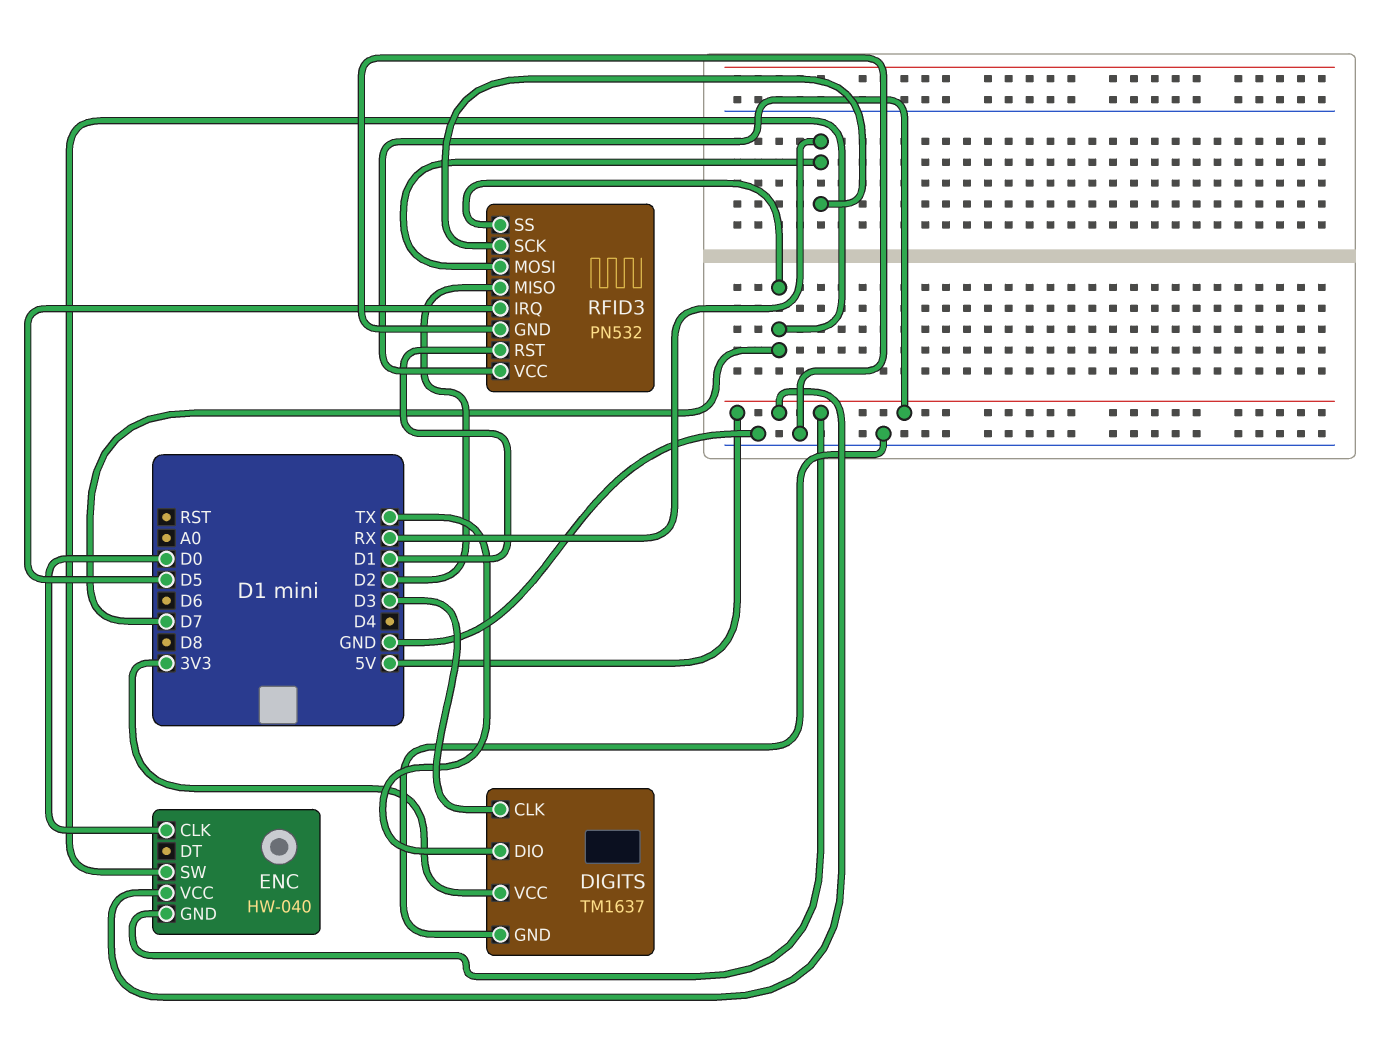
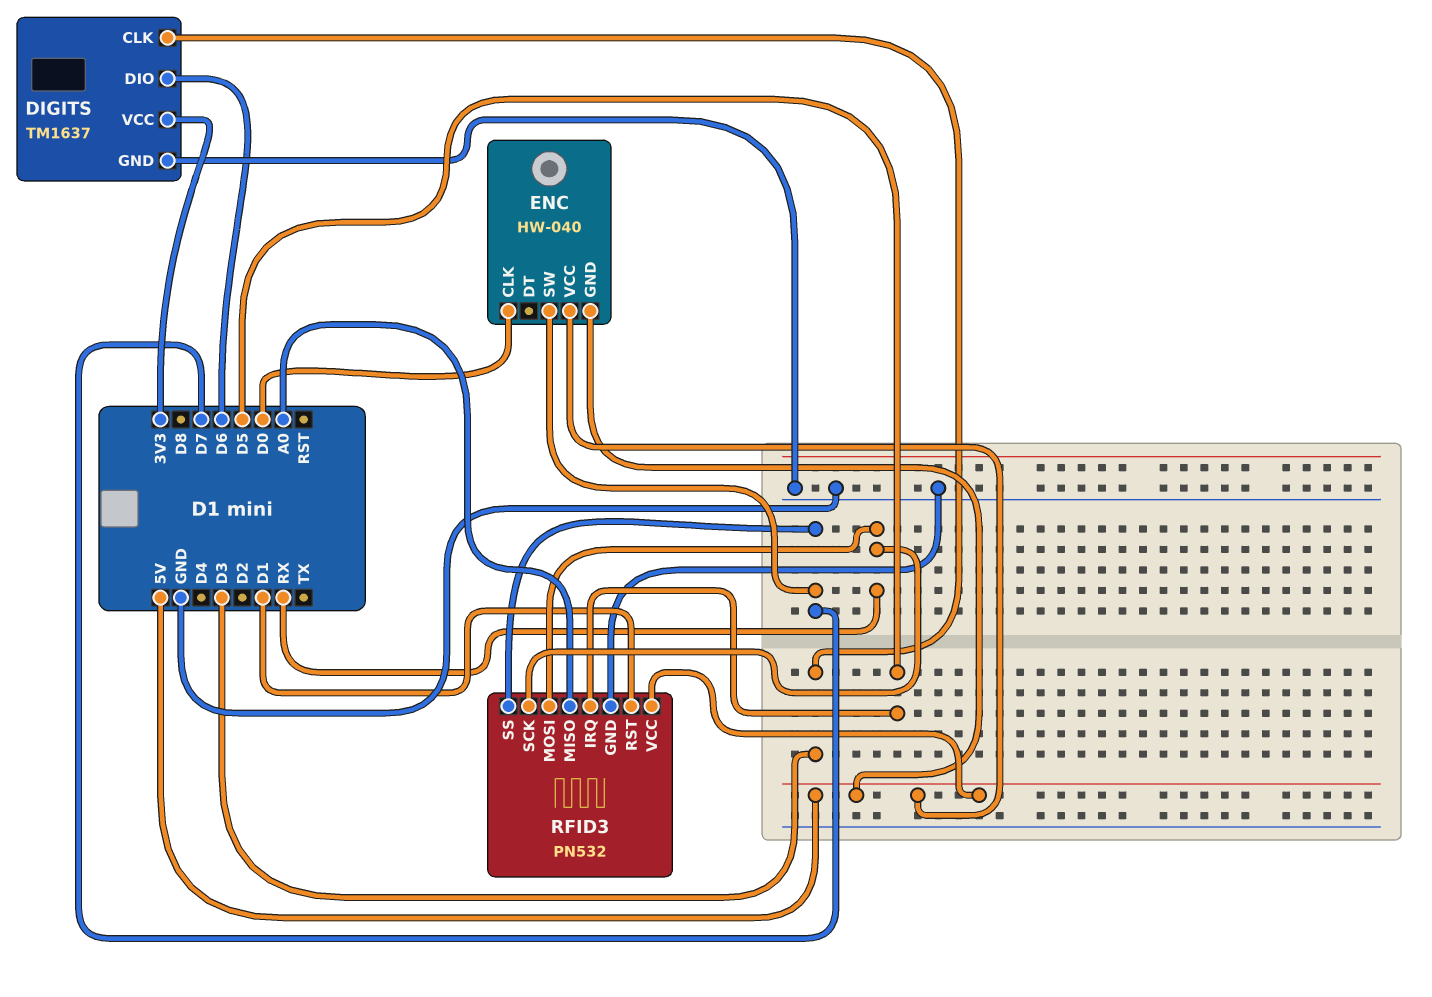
DIGITS pin DIO: TX -> D6
RFID3 pin MISO: D2 -> A0

